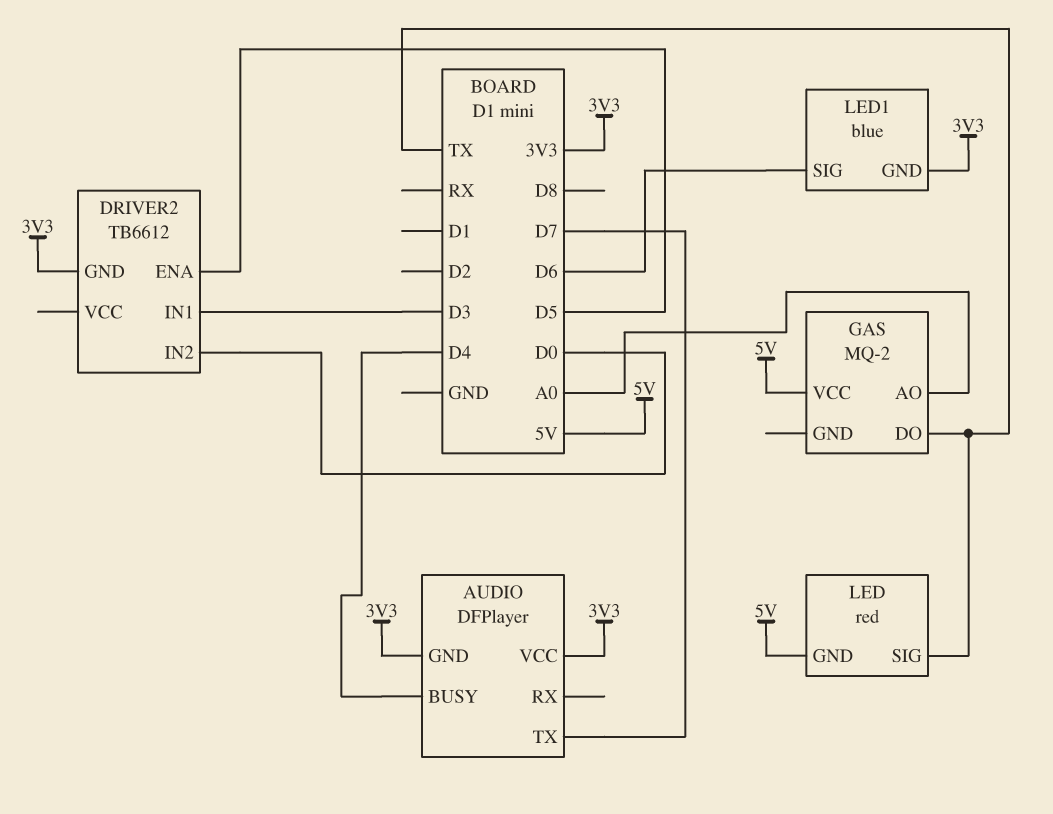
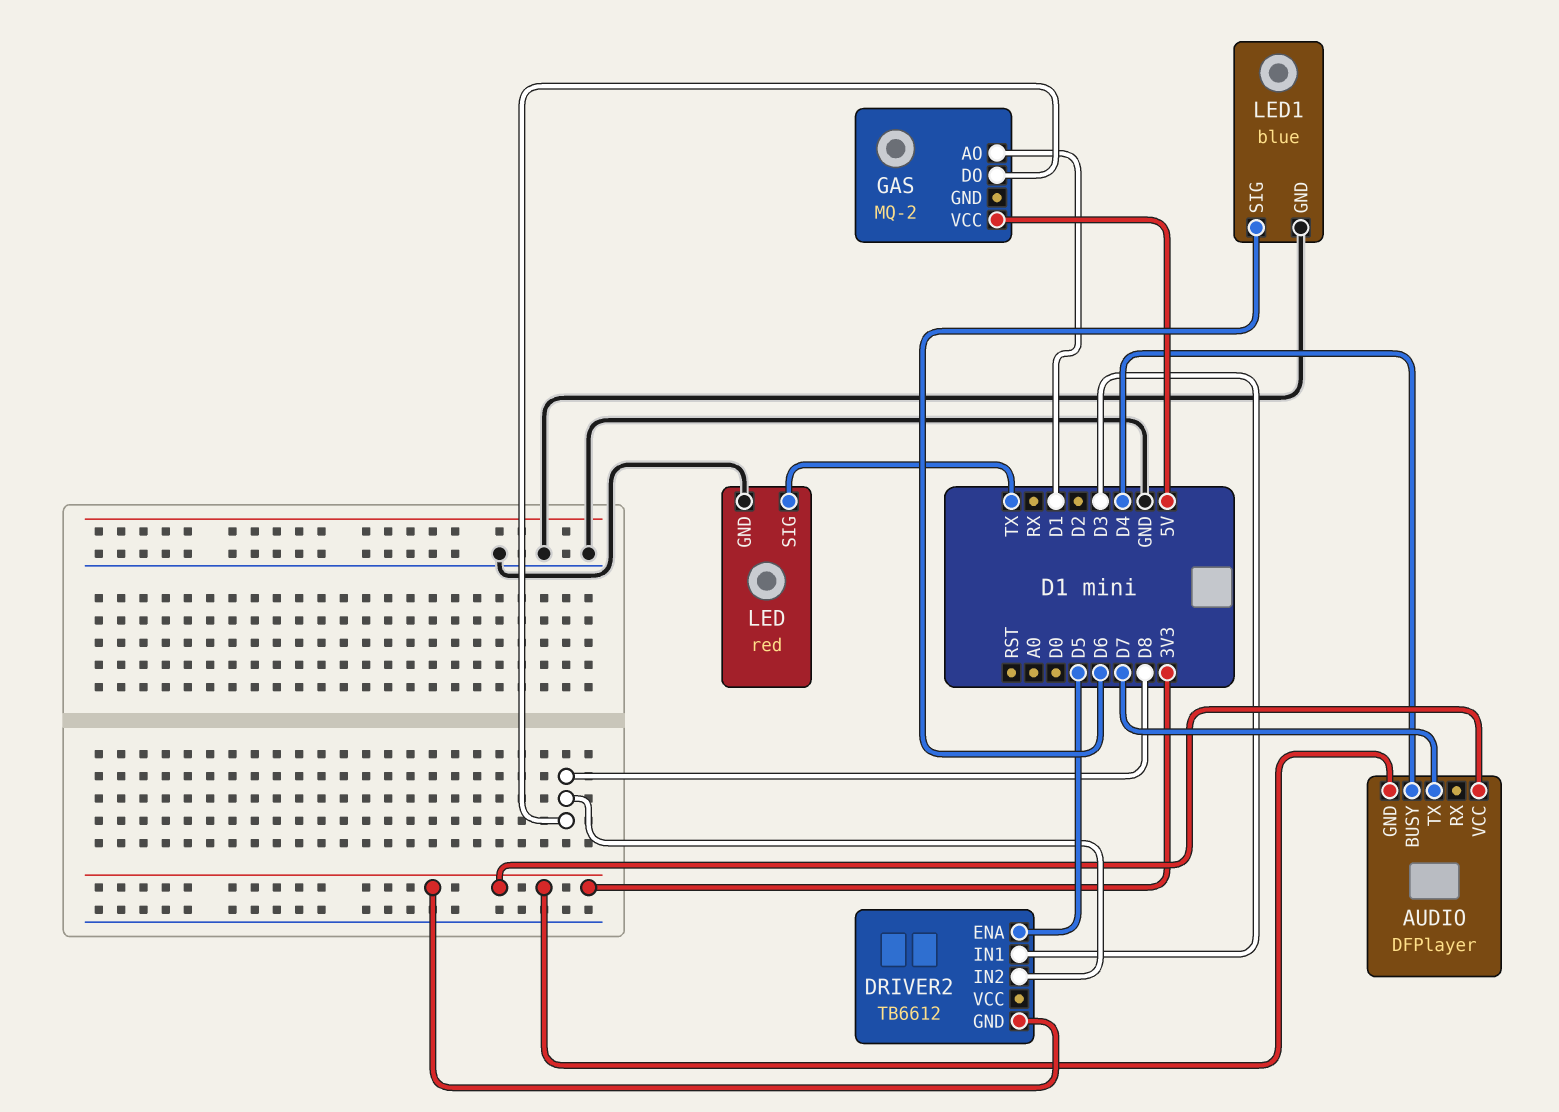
DRIVER2 pin IN2: D0 -> D8
GAS pin AO: A0 -> D1
GAS pin DO: TX -> D8
LED pin GND: 5V -> GND
LED1 pin GND: 3V3 -> GND

